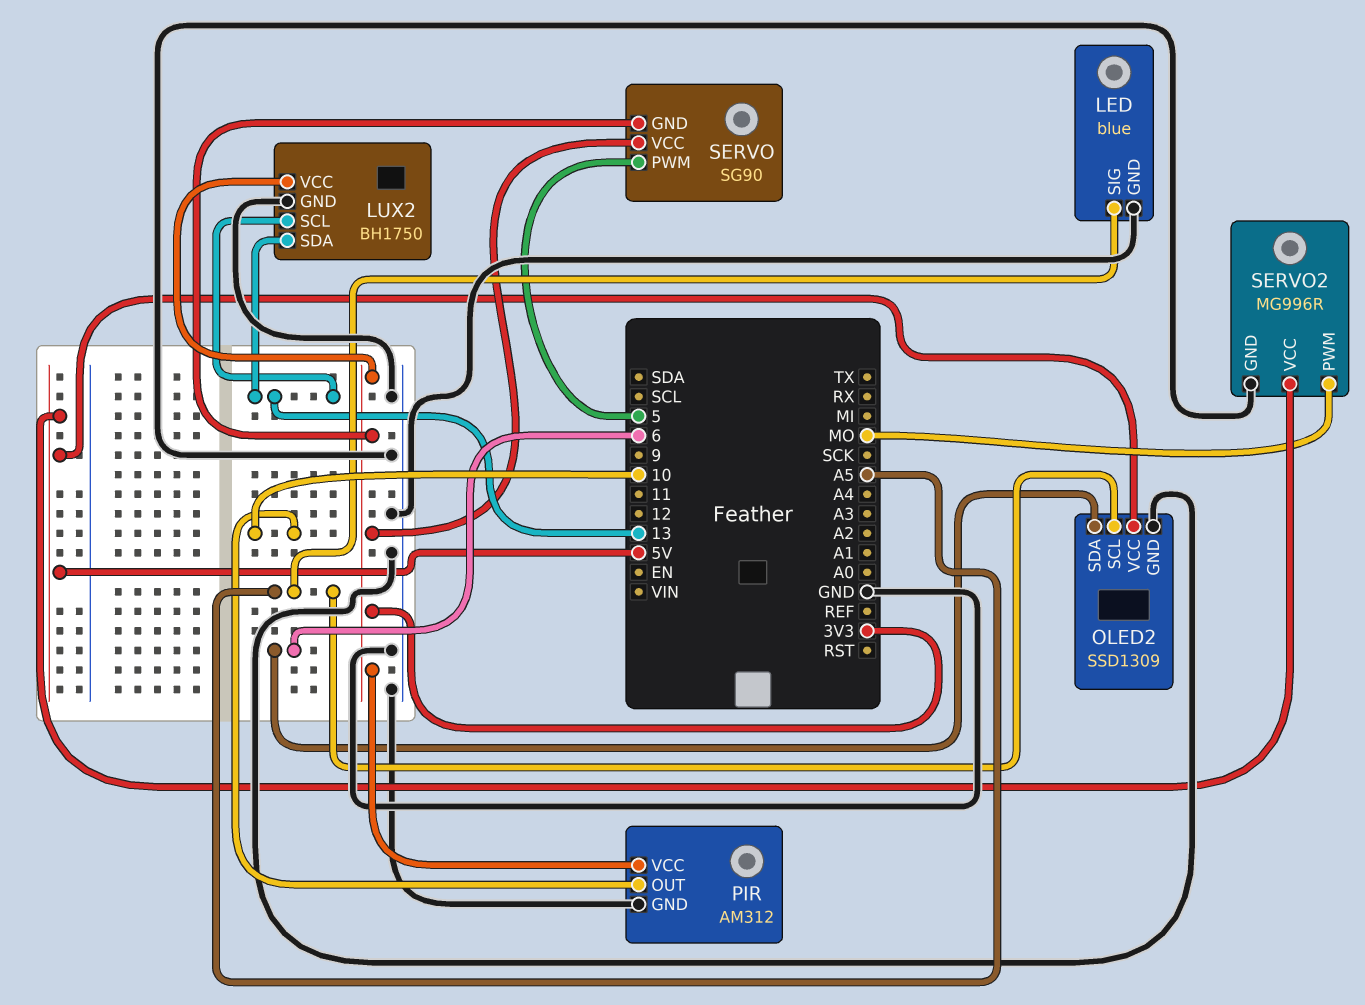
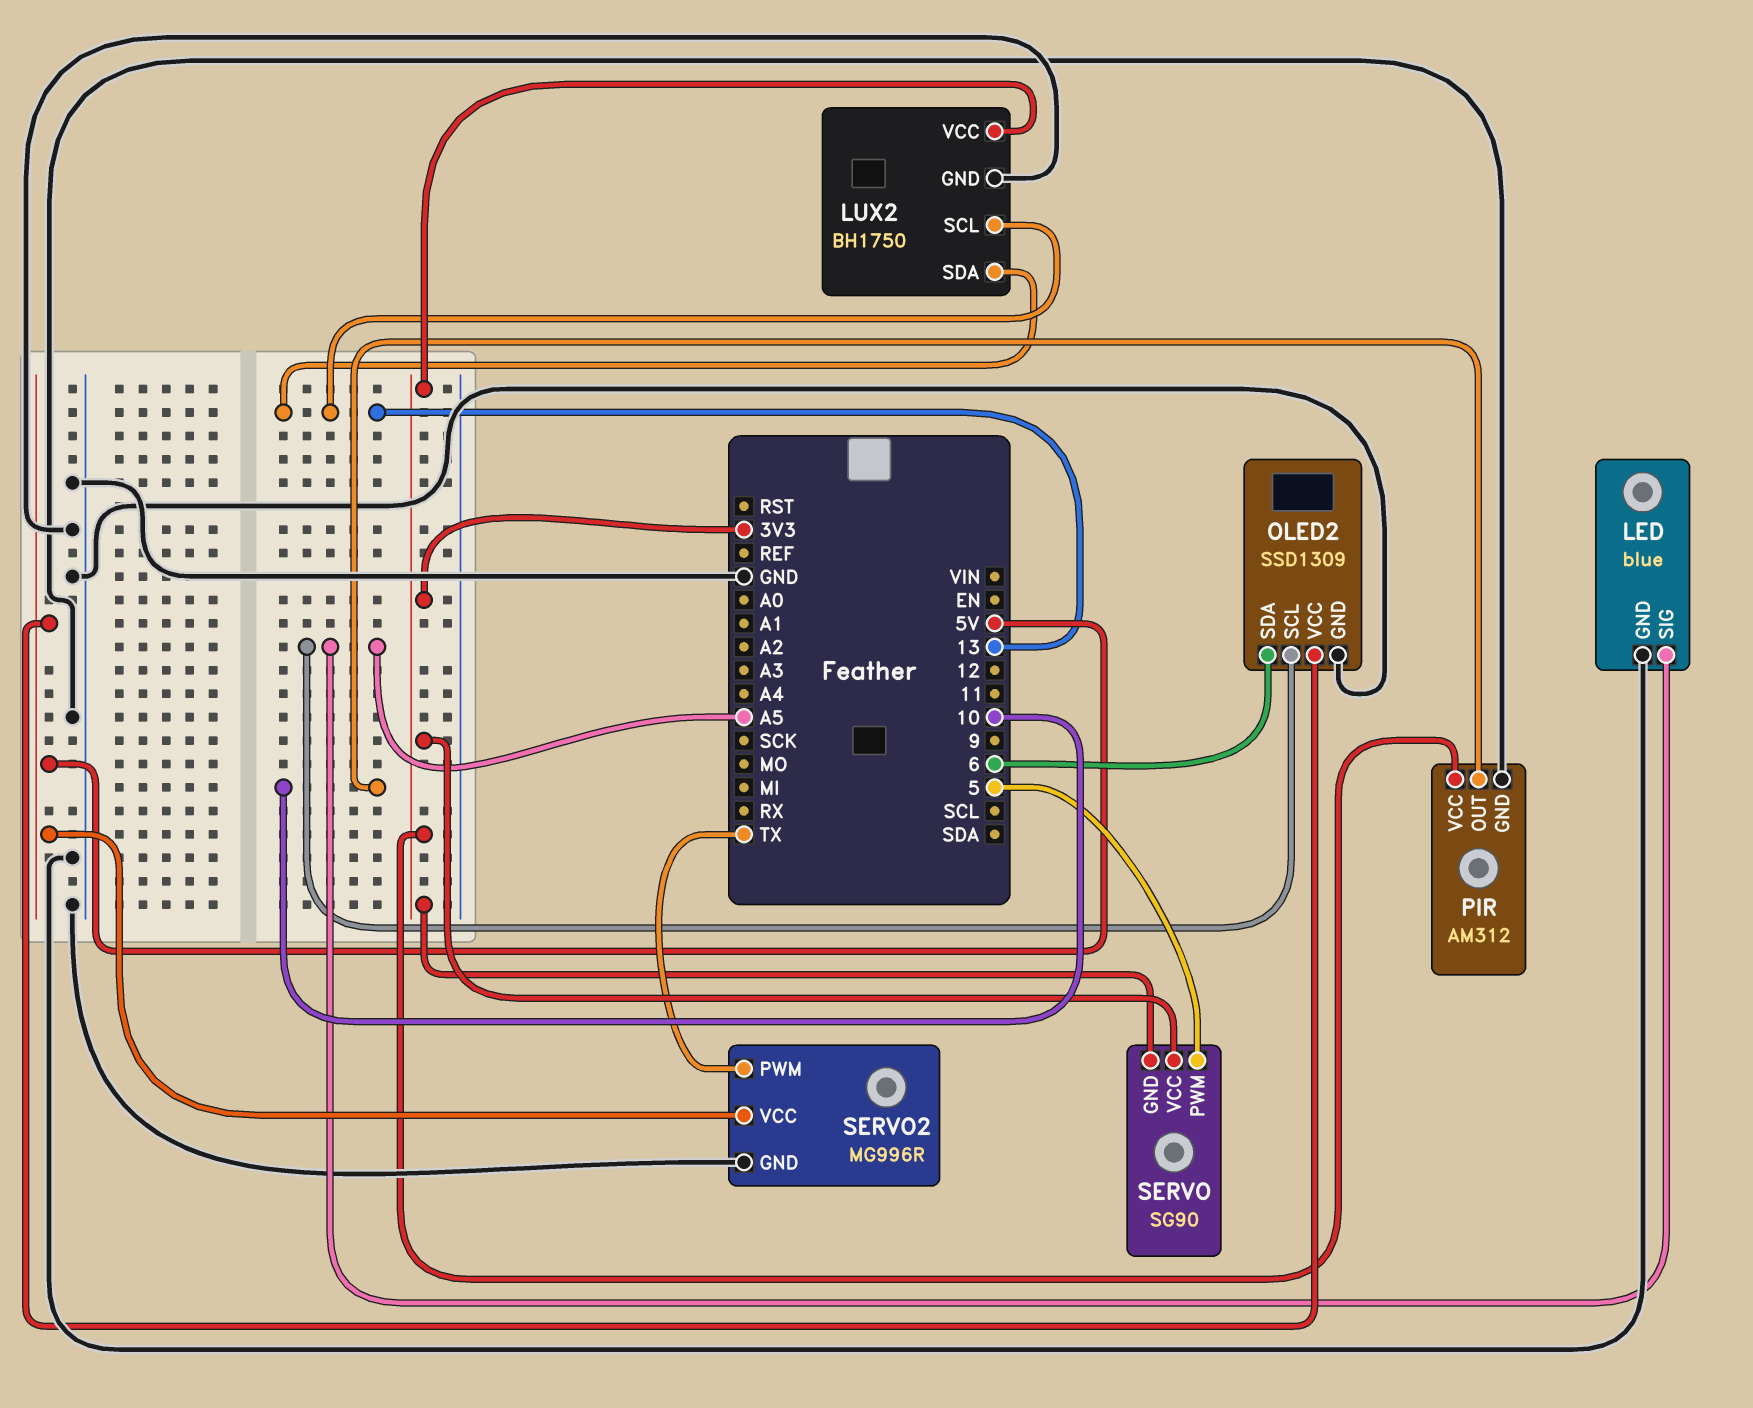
SERVO2 pin PWM: MO -> TX

